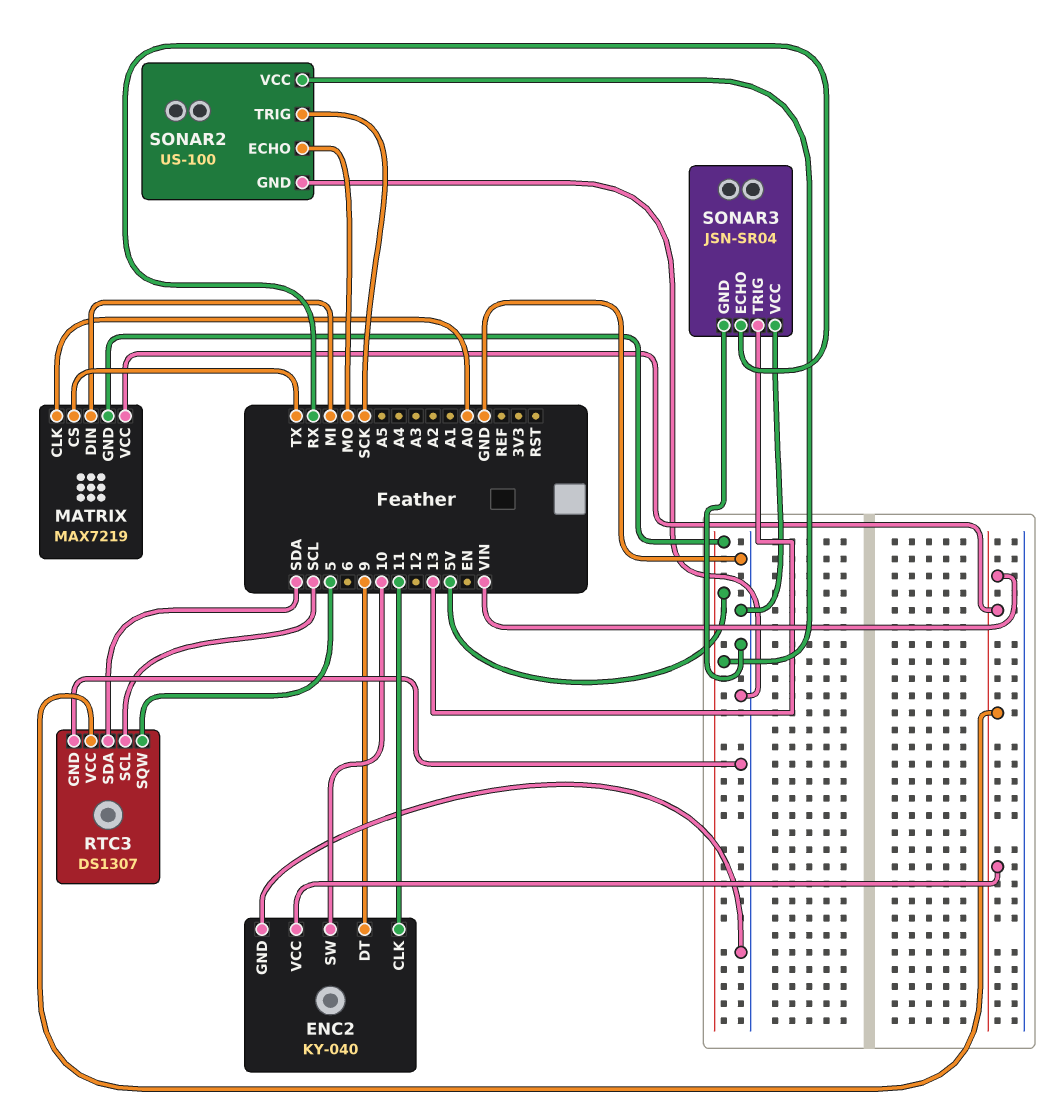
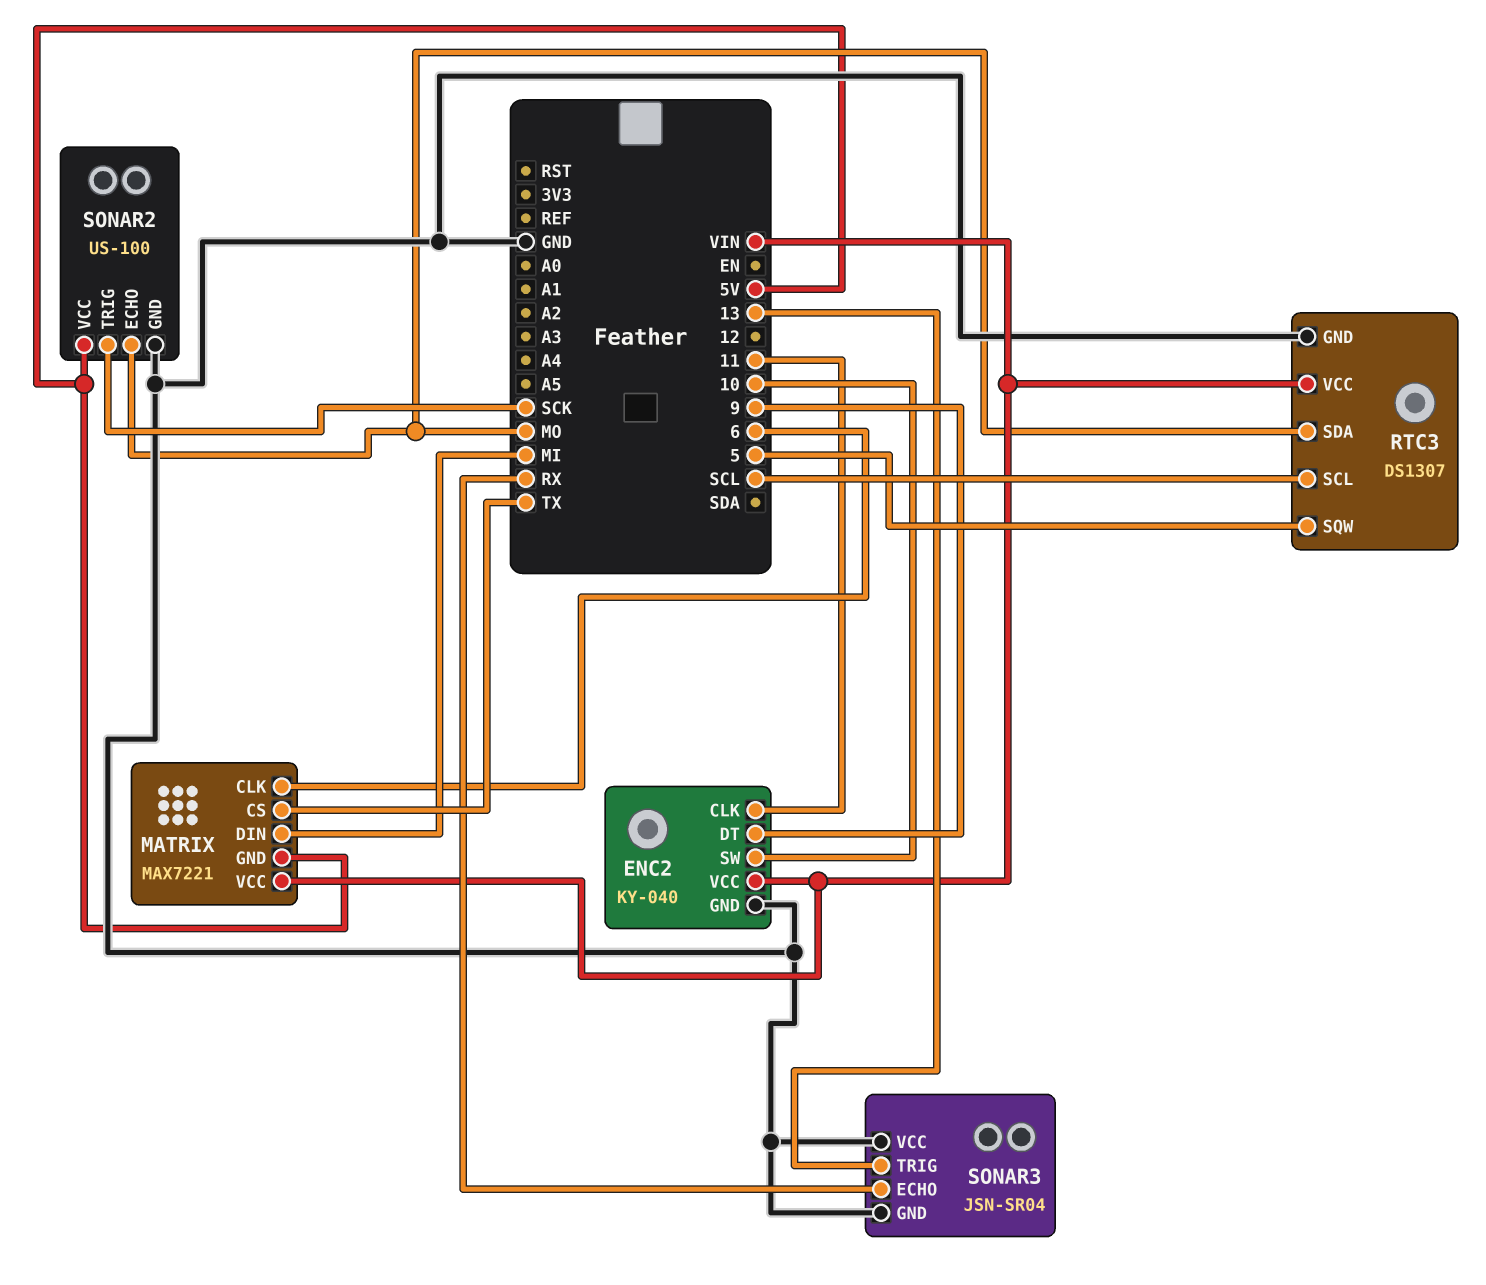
MATRIX: MAX7219 -> MAX7221
MATRIX pin CLK: A0 -> 6
RTC3 pin SDA: SDA -> MO

